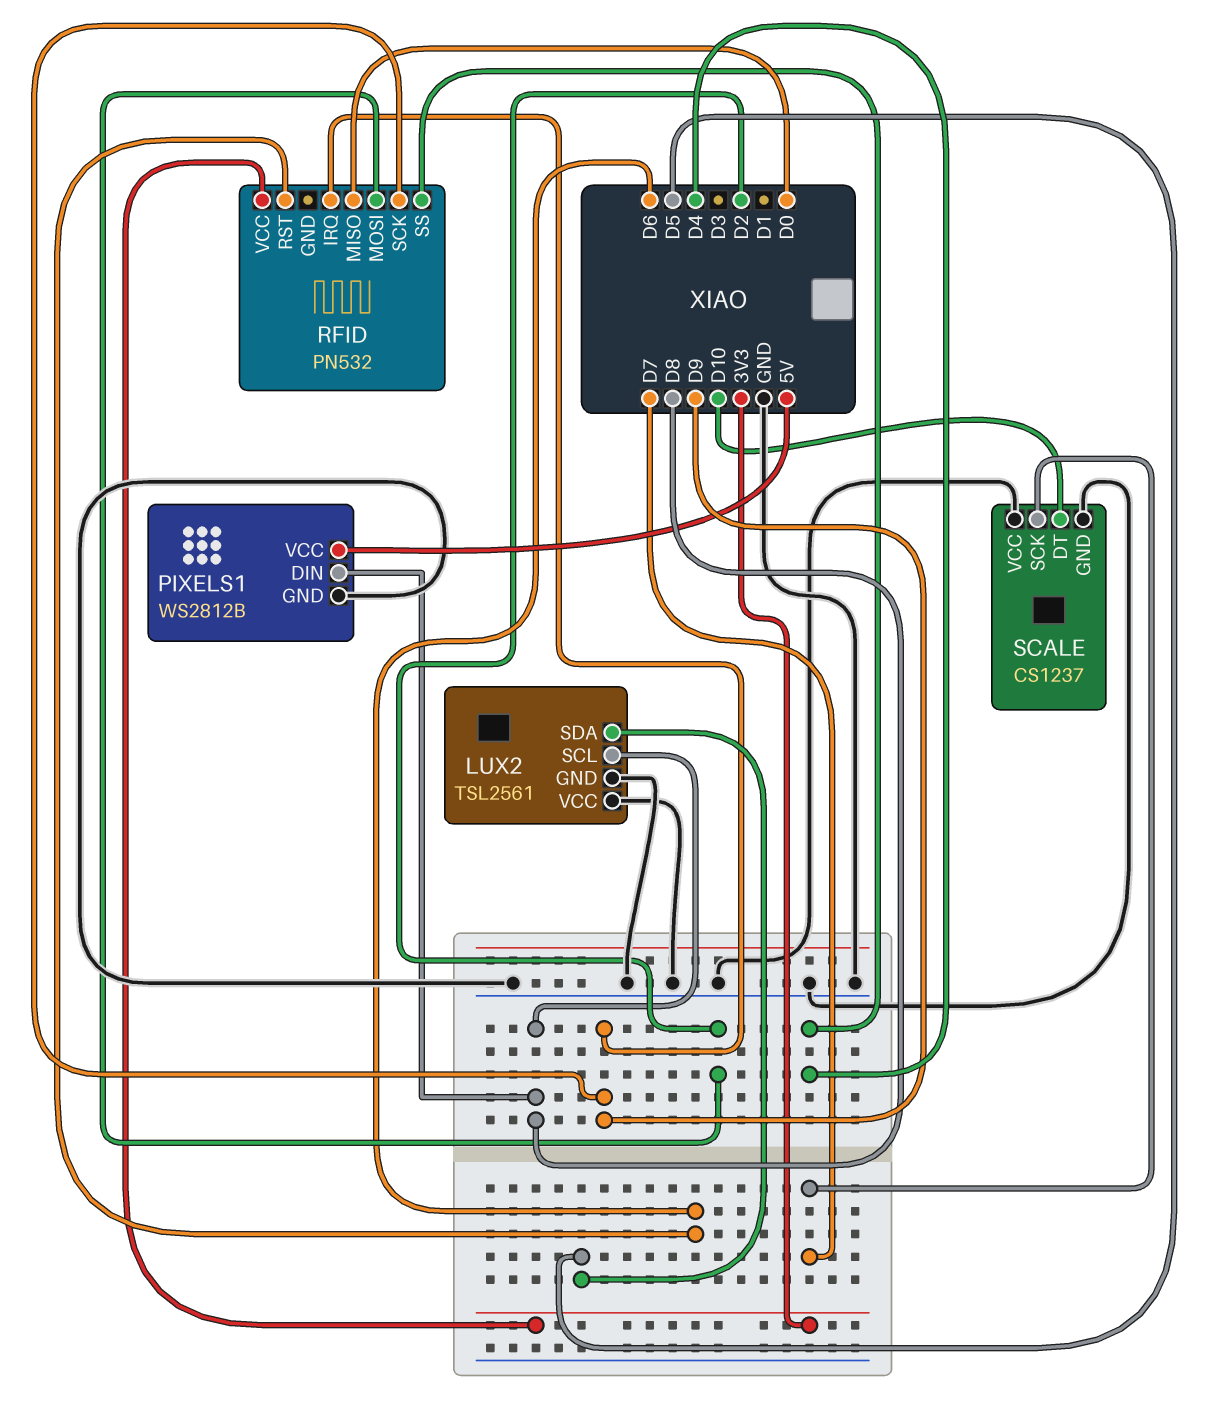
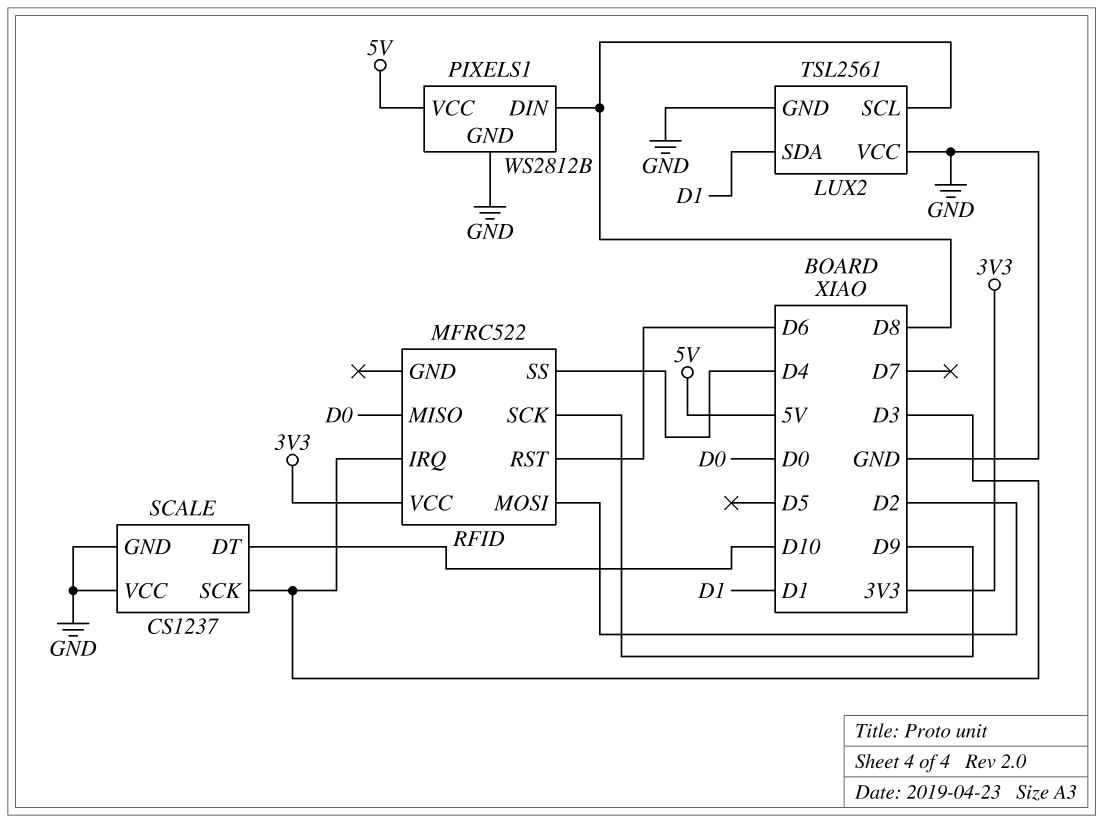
LUX2 pin SDA: D5 -> D1
RFID: PN532 -> MFRC522
RFID pin IRQ: D9 -> D3
SCALE pin SCK: D7 -> D3

